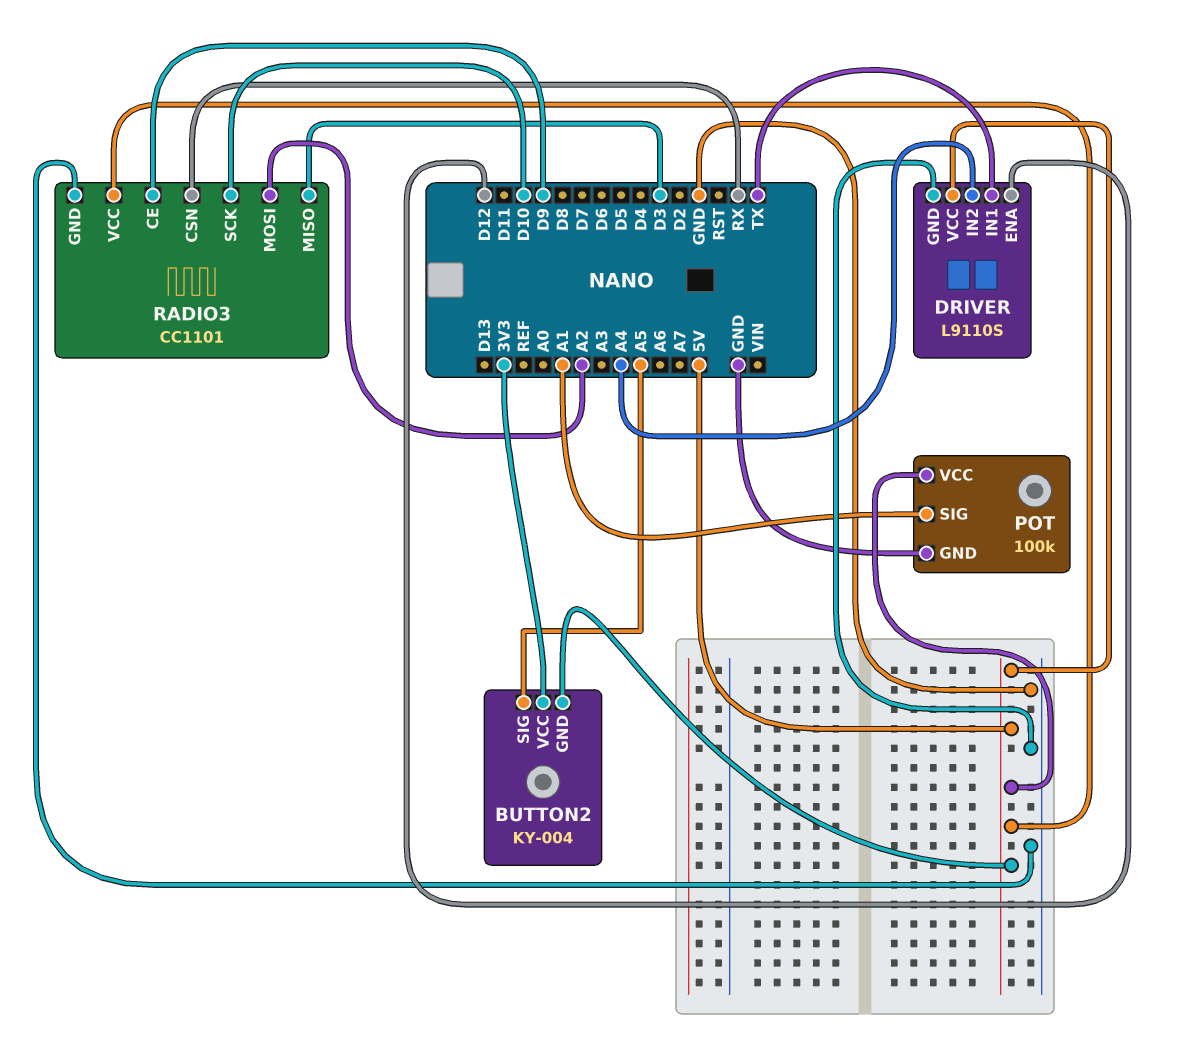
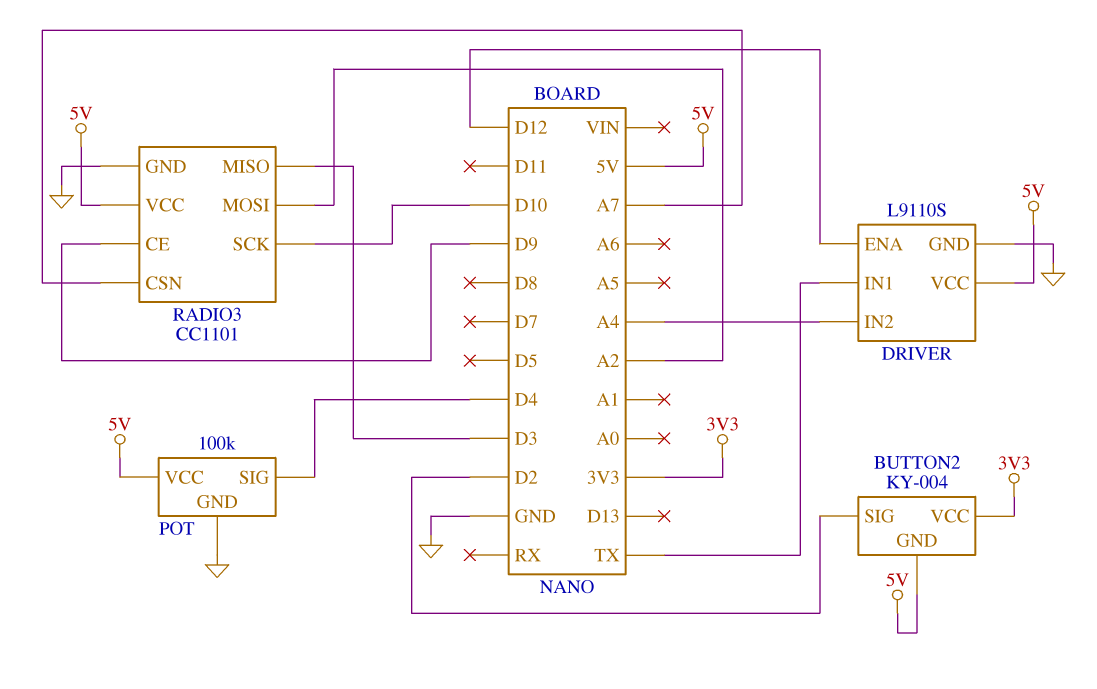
BUTTON2 pin SIG: A5 -> D2
POT pin SIG: A1 -> D4
RADIO3 pin CSN: RX -> A7

